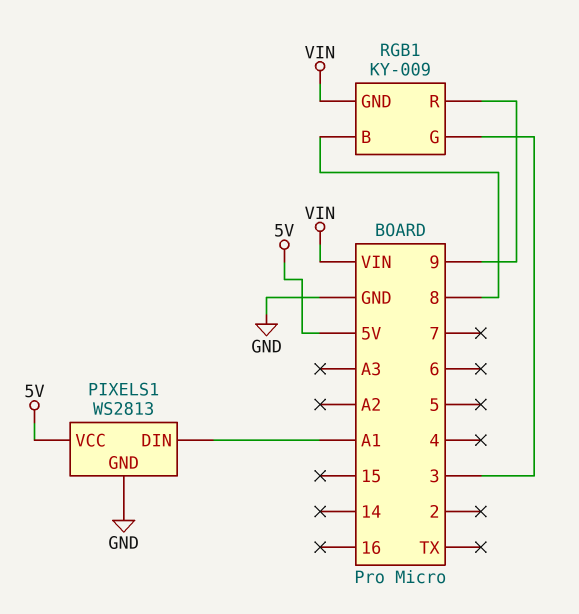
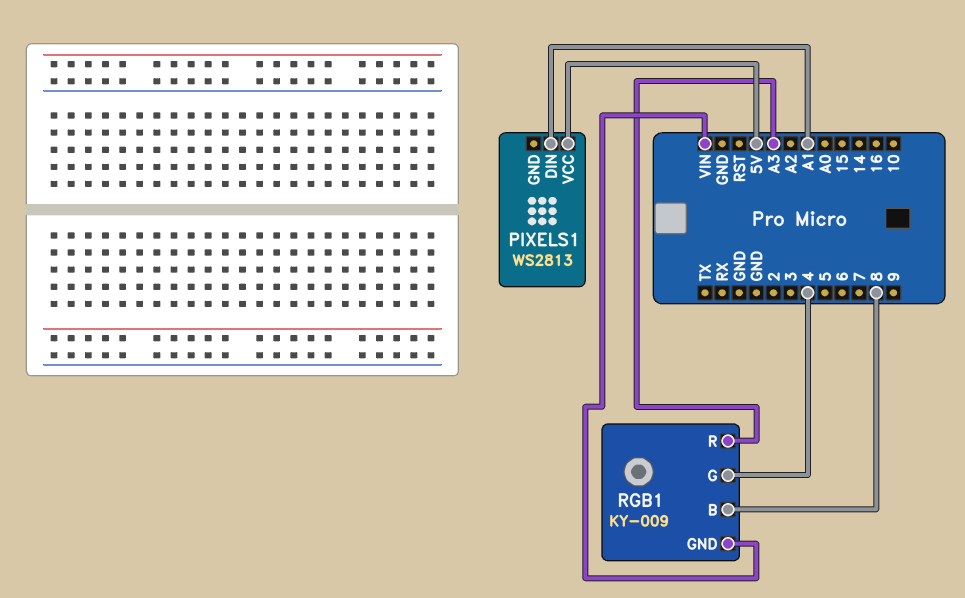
PIXELS1 pin GND: GND -> none
RGB1 pin G: 3 -> 4
RGB1 pin R: 9 -> A3

